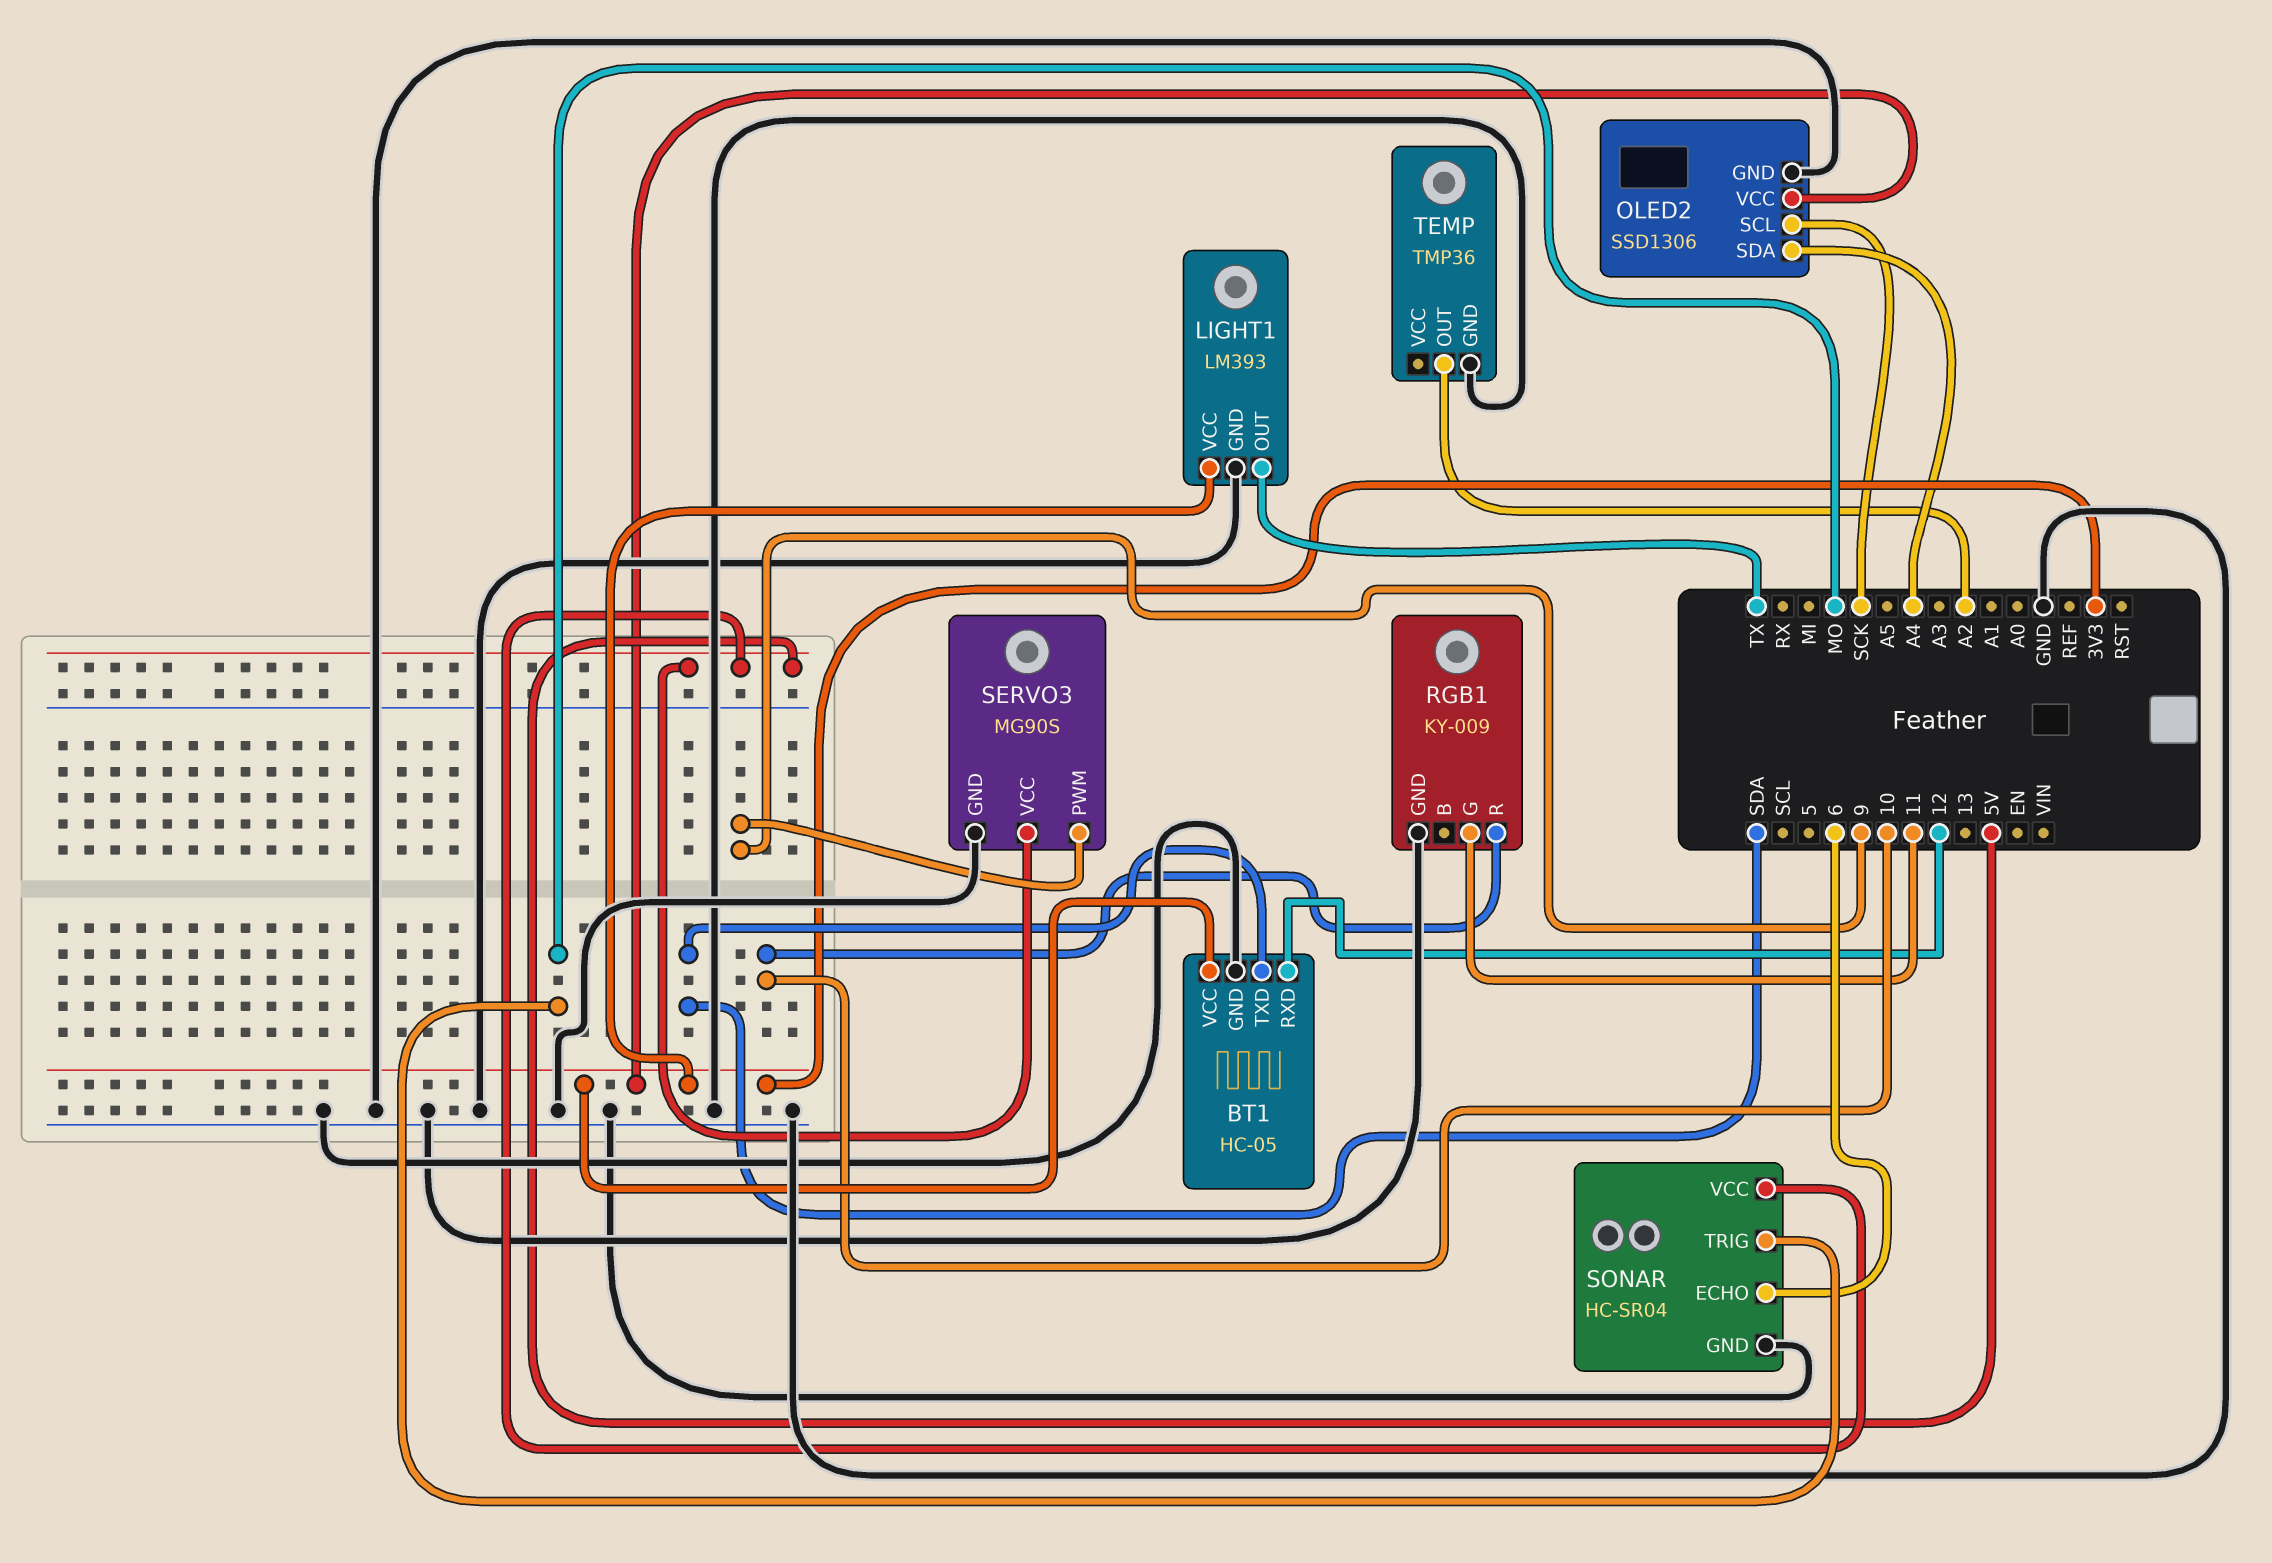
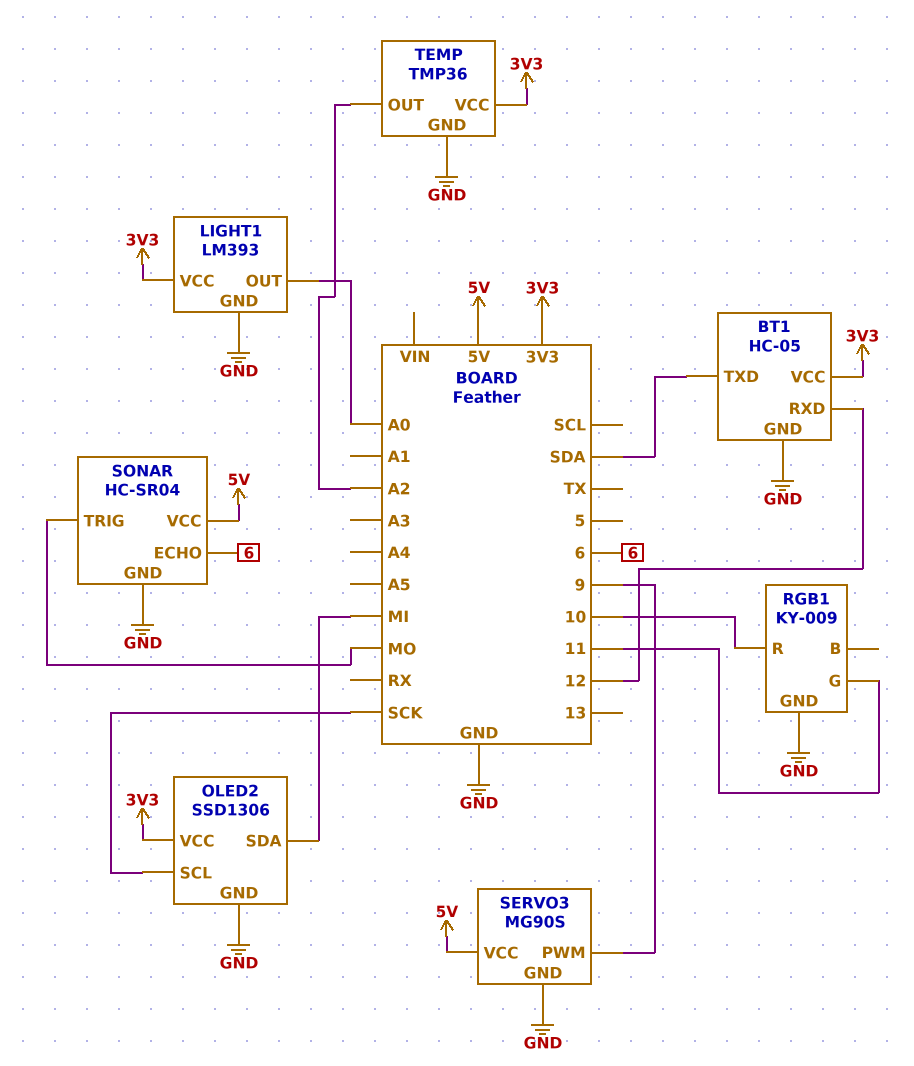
LIGHT1 pin OUT: TX -> A0
OLED2 pin SDA: A4 -> MI
TEMP pin VCC: none -> 3V3

